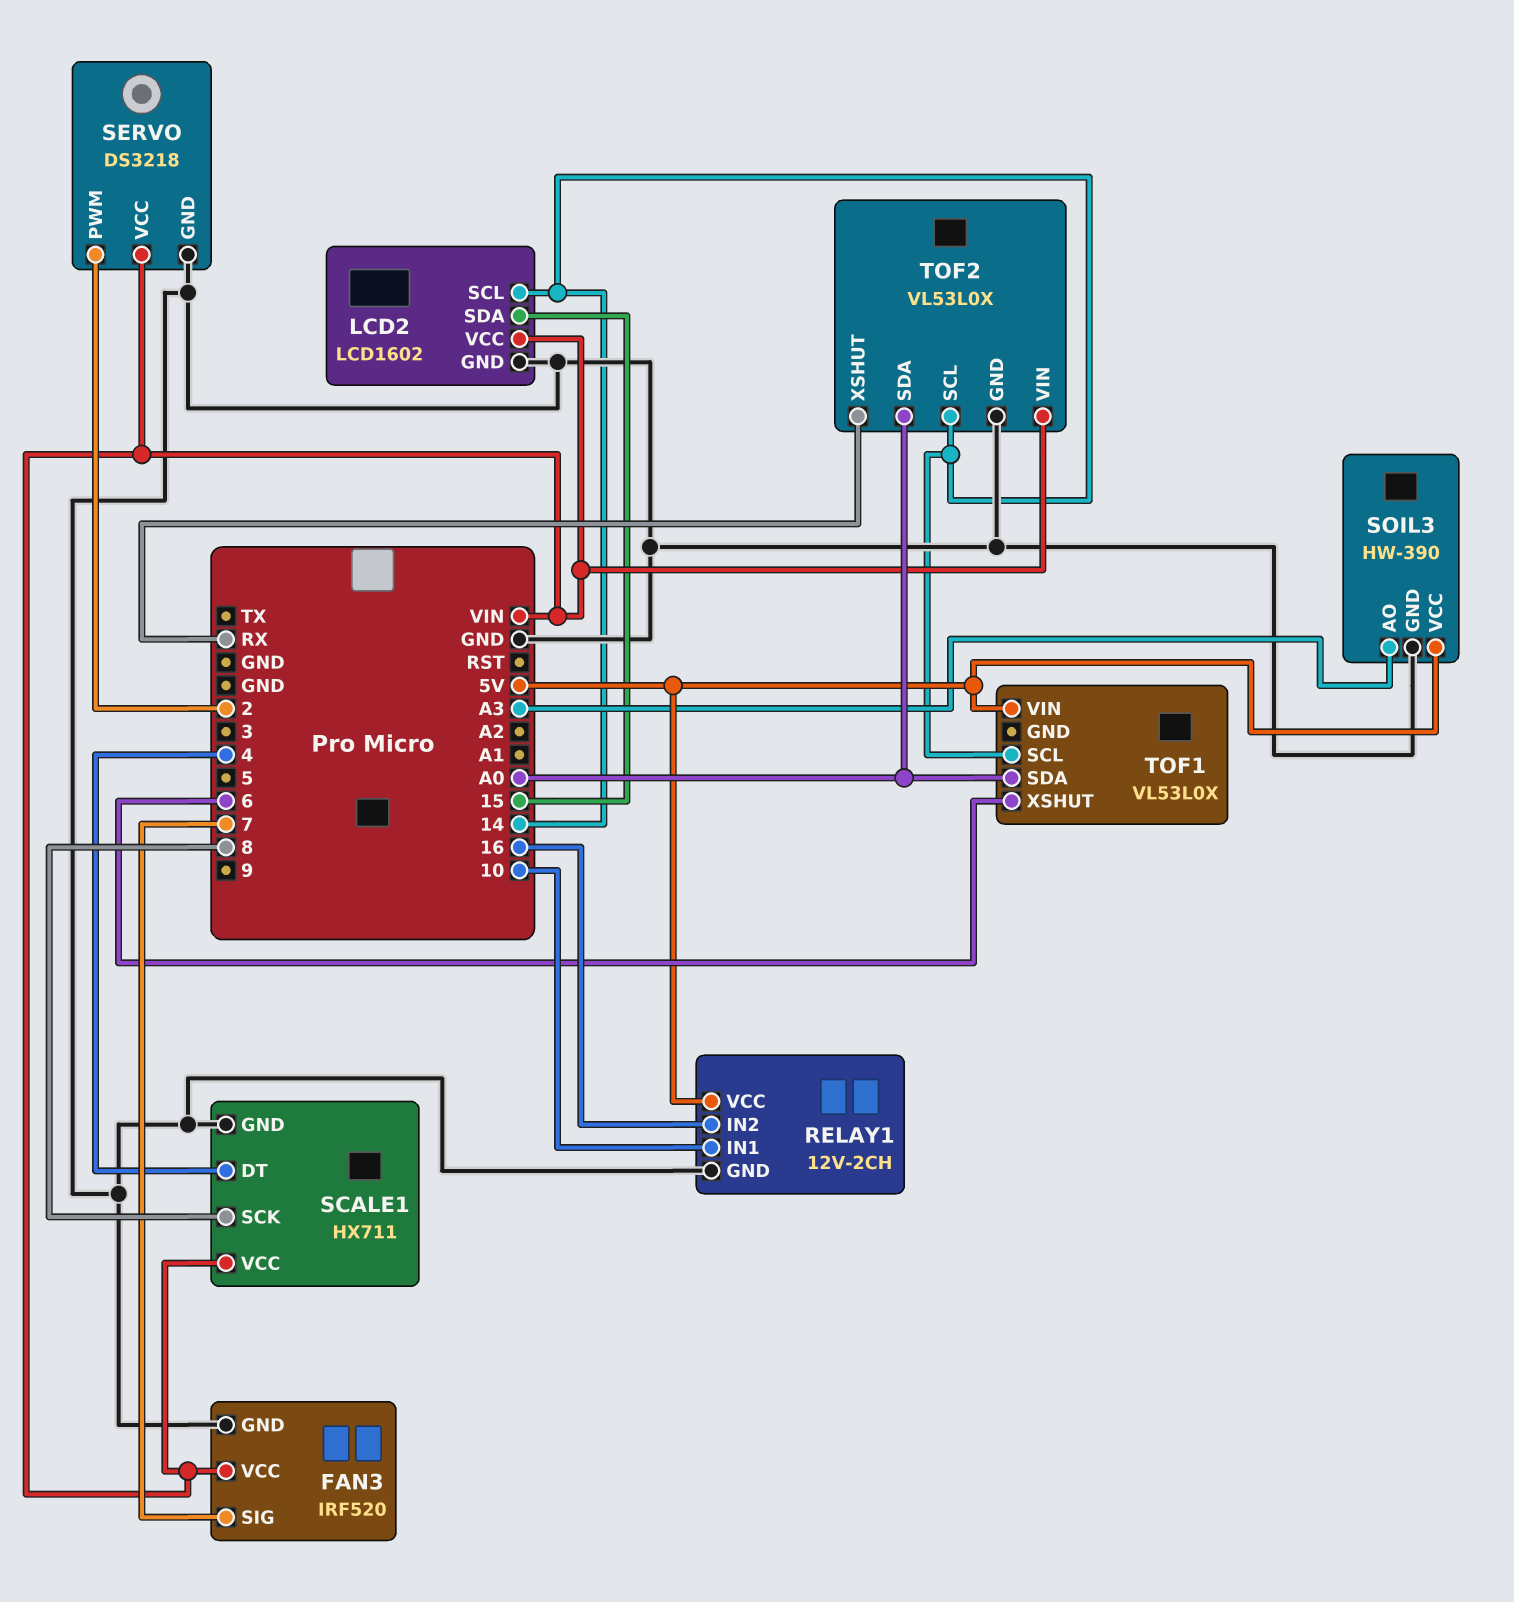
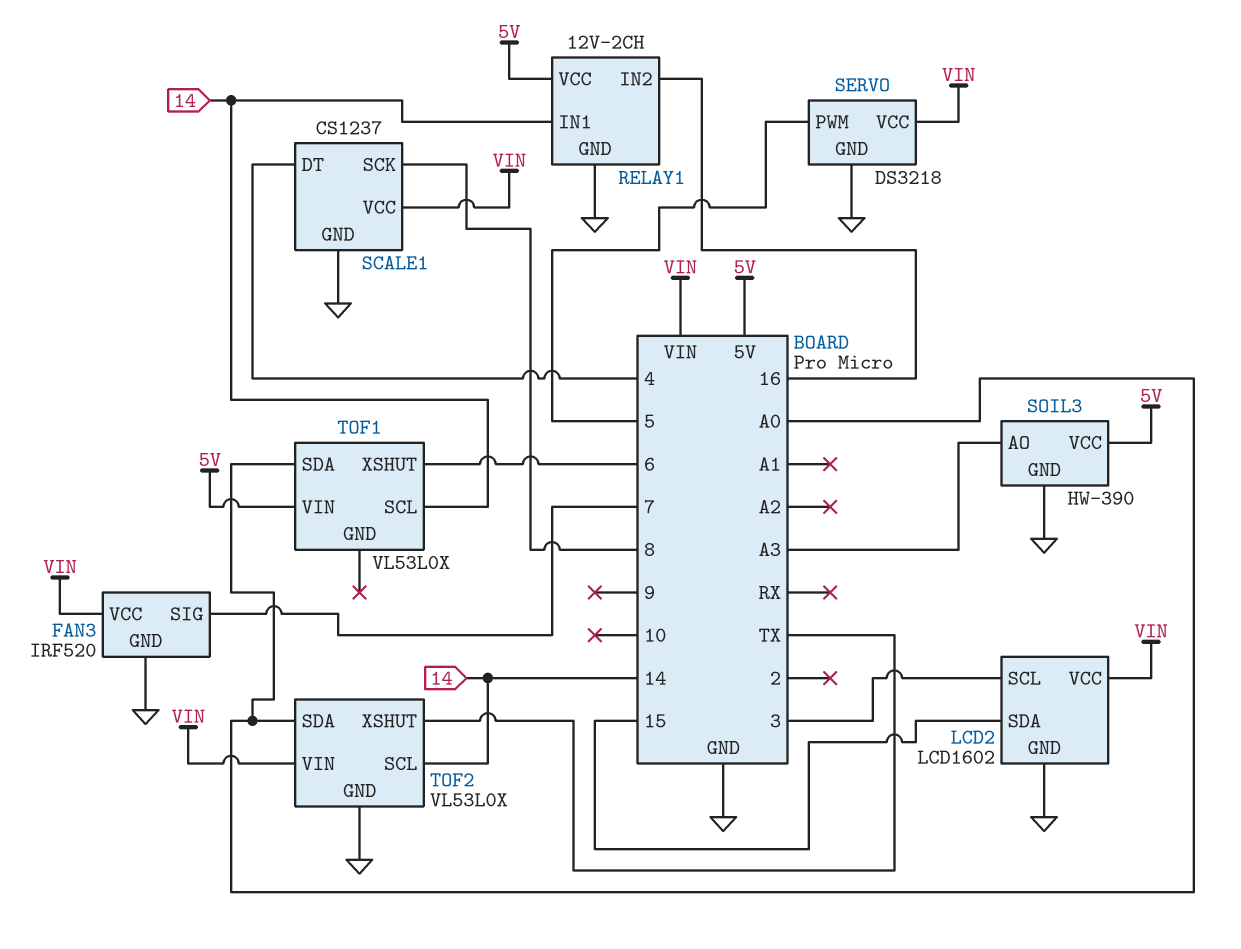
LCD2 pin SCL: 14 -> 3
RELAY1 pin IN1: 10 -> 14
SCALE1: HX711 -> CS1237
SERVO pin PWM: 2 -> 5
TOF2 pin XSHUT: RX -> TX

